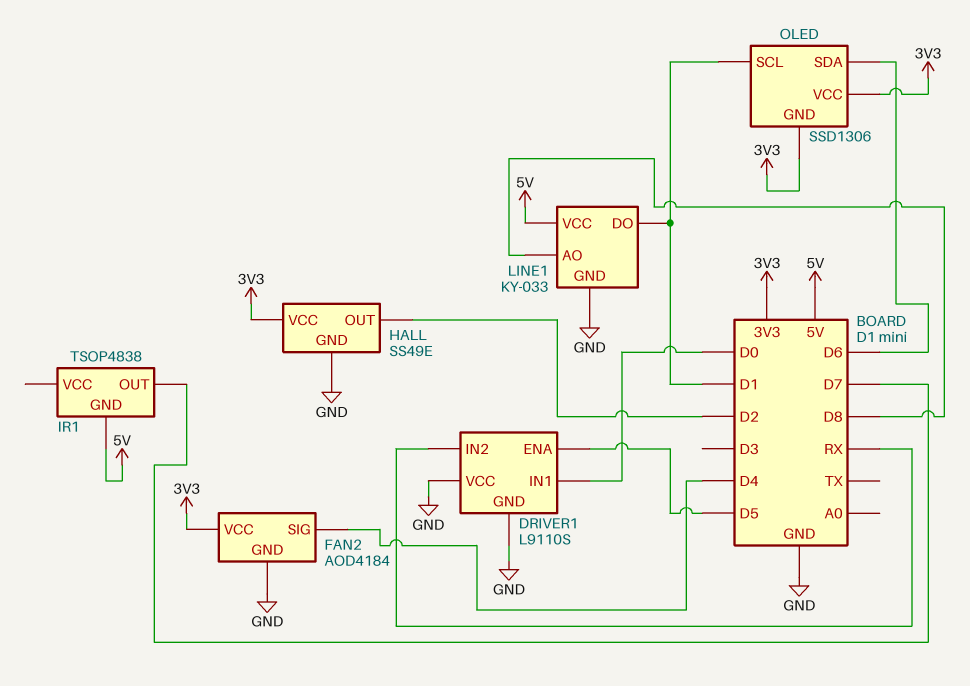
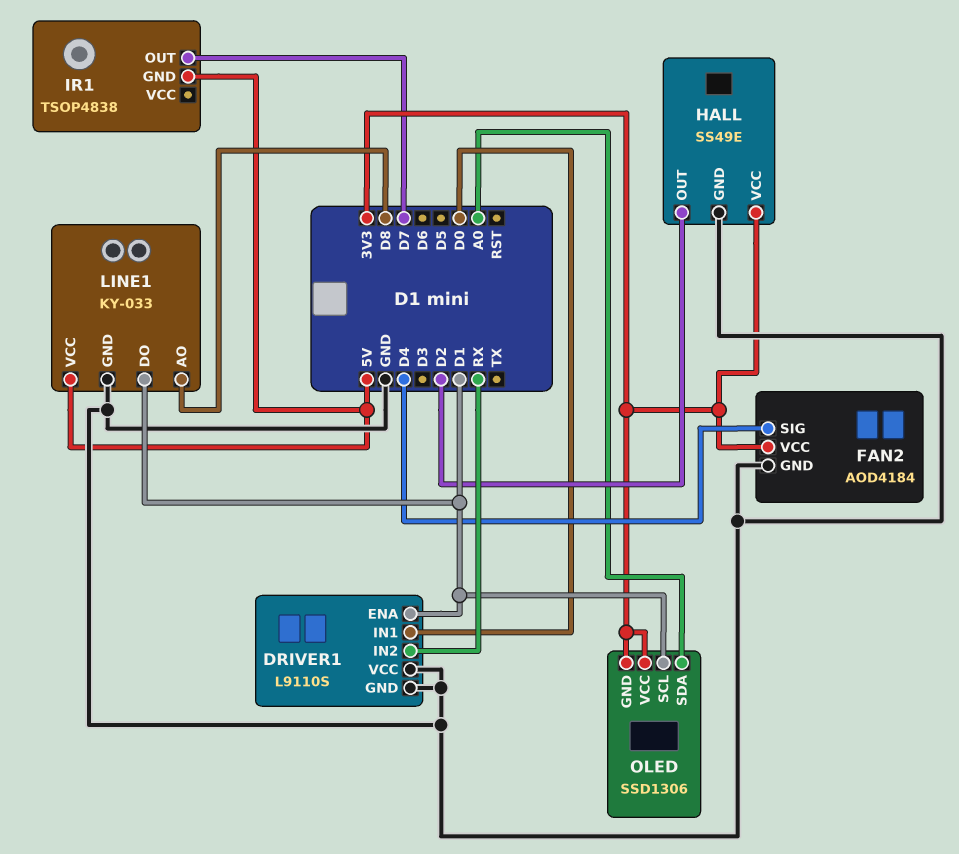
DRIVER1 pin ENA: D5 -> D1
OLED pin SDA: D6 -> A0

